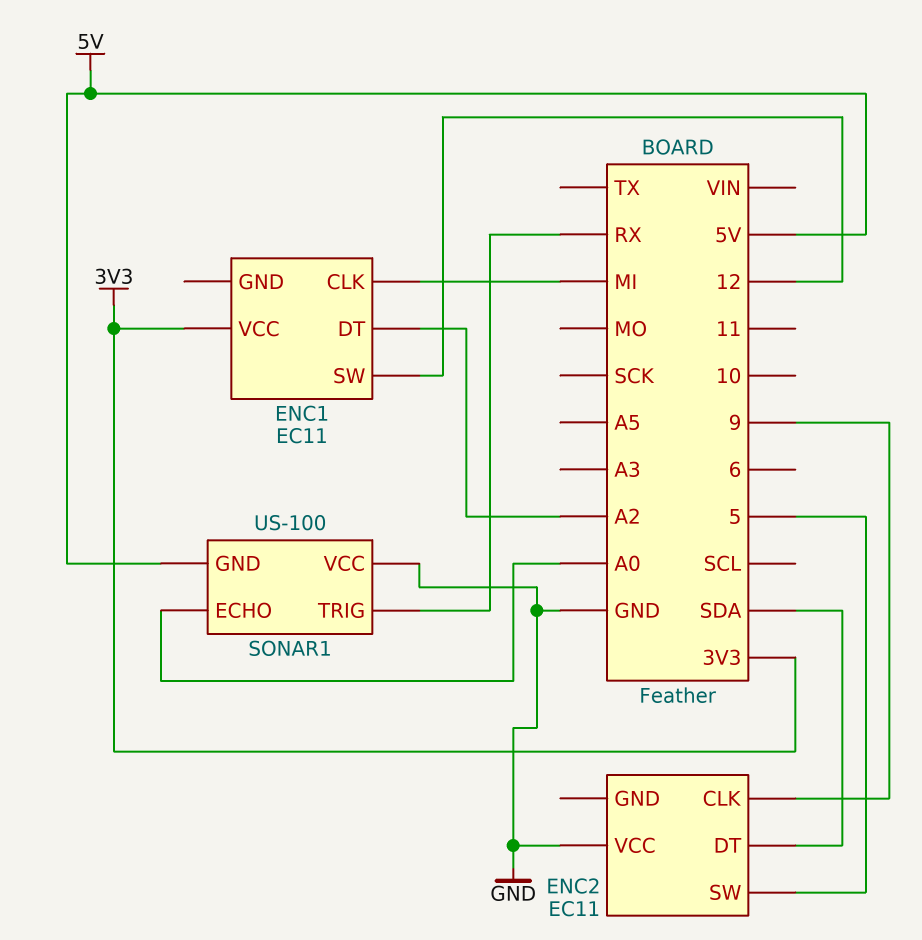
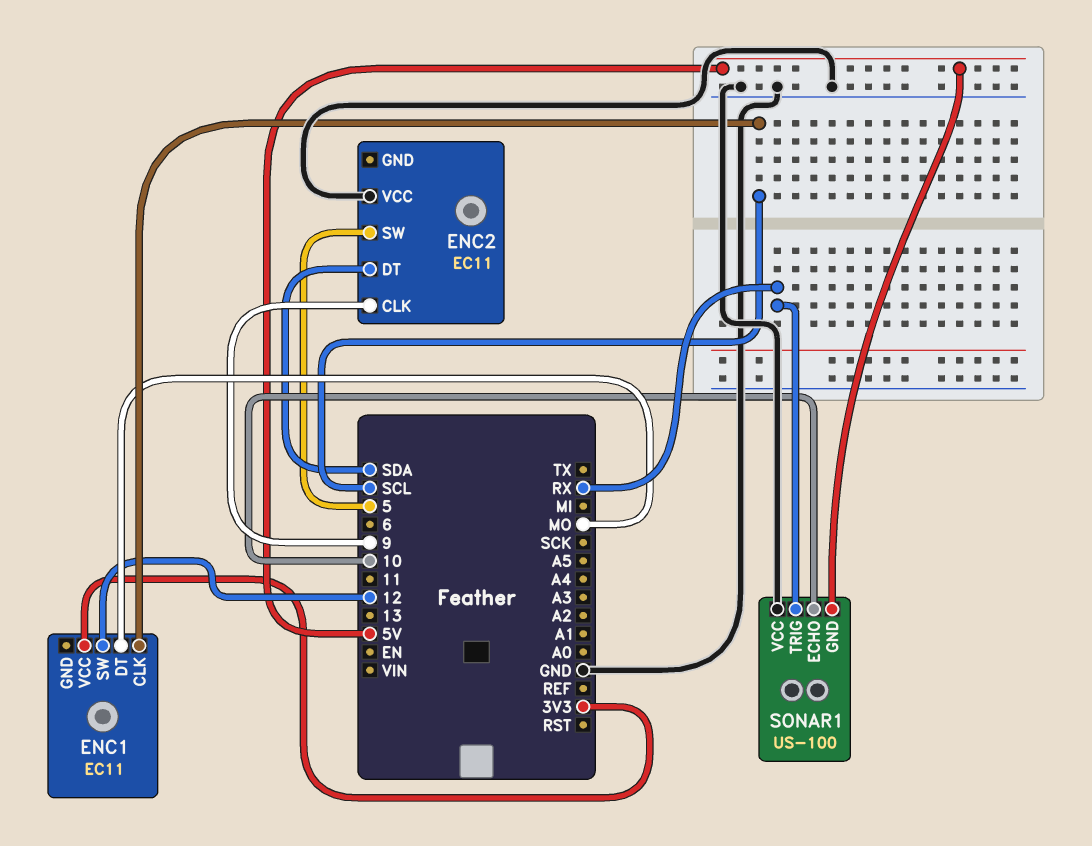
ENC1 pin CLK: MI -> SCL
ENC1 pin DT: A2 -> MO
SONAR1 pin ECHO: A0 -> 10

